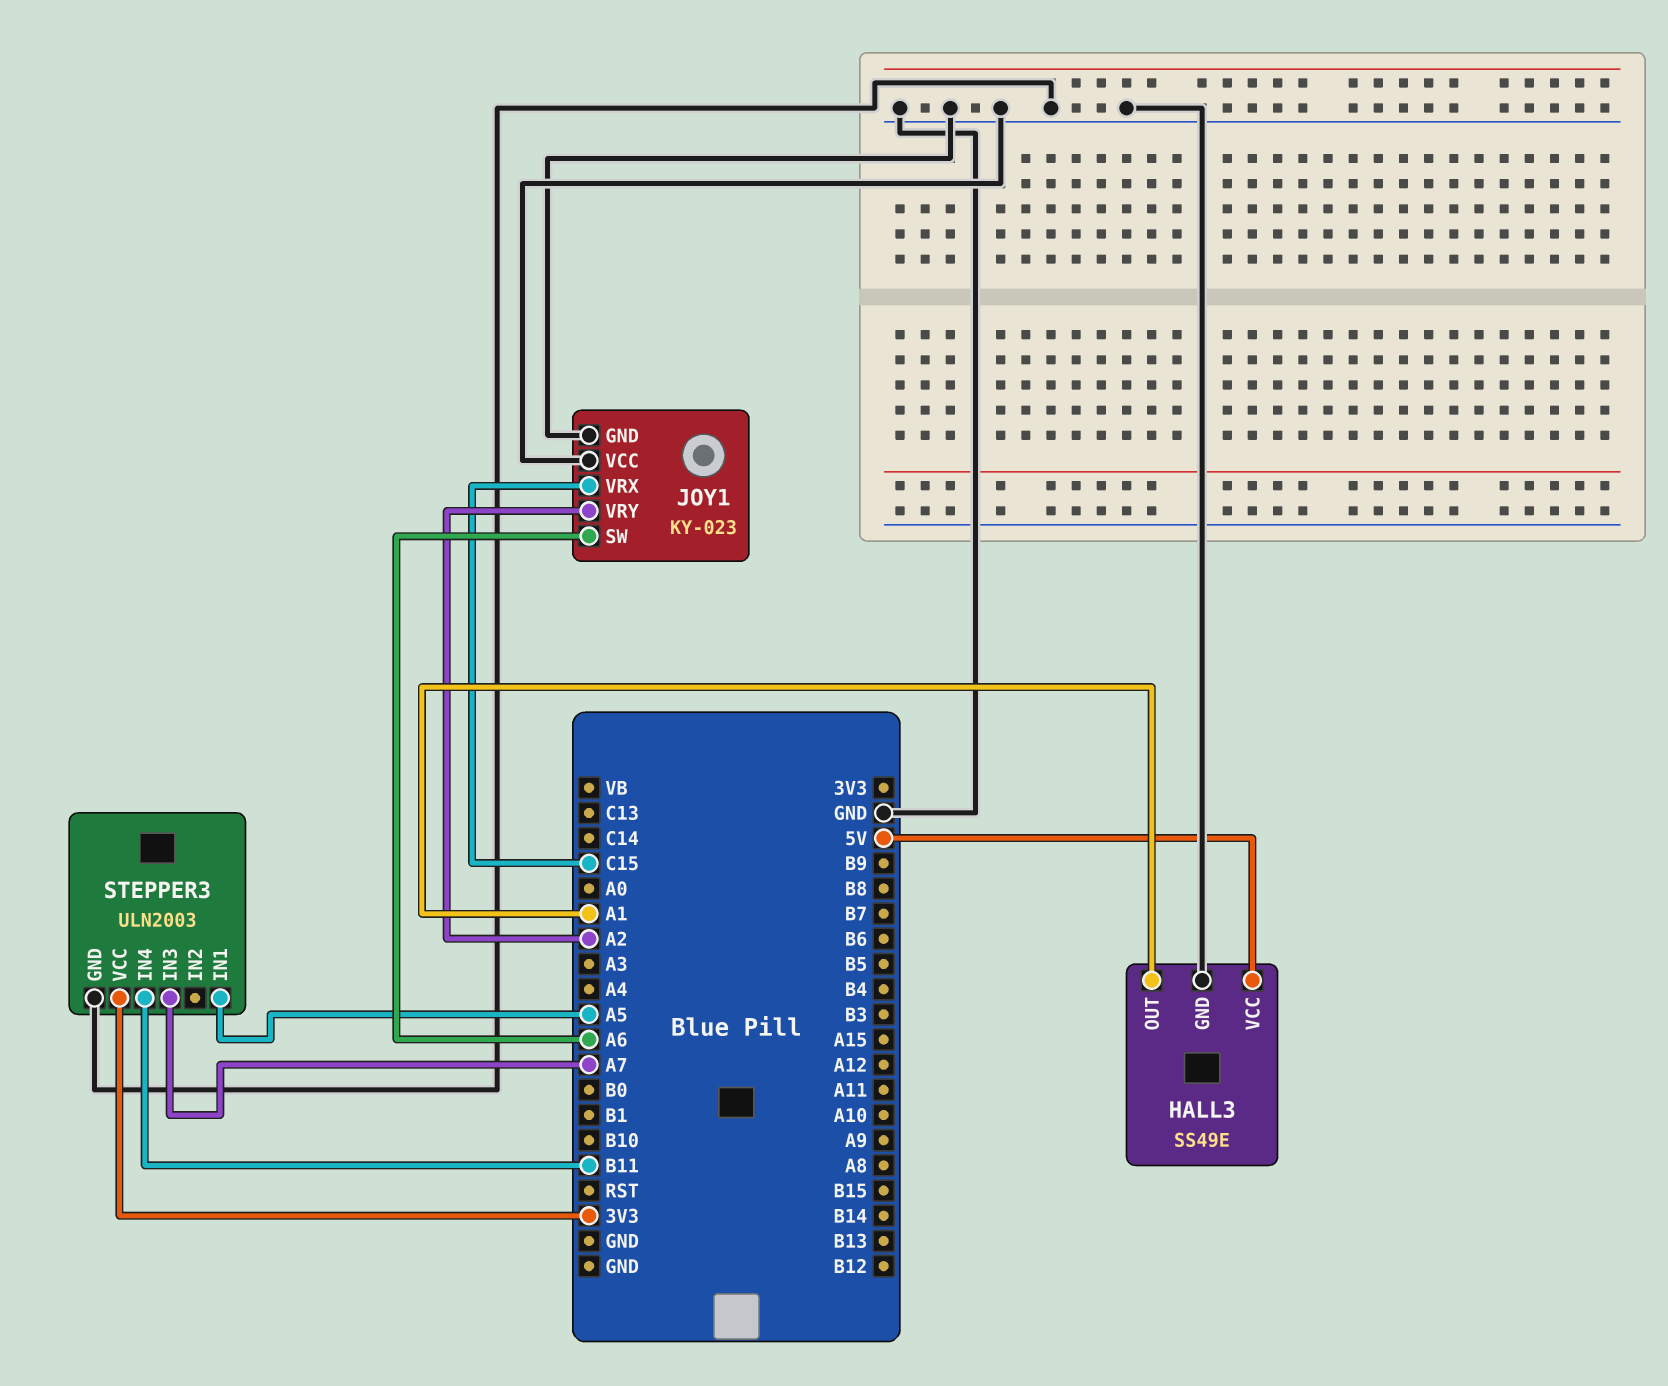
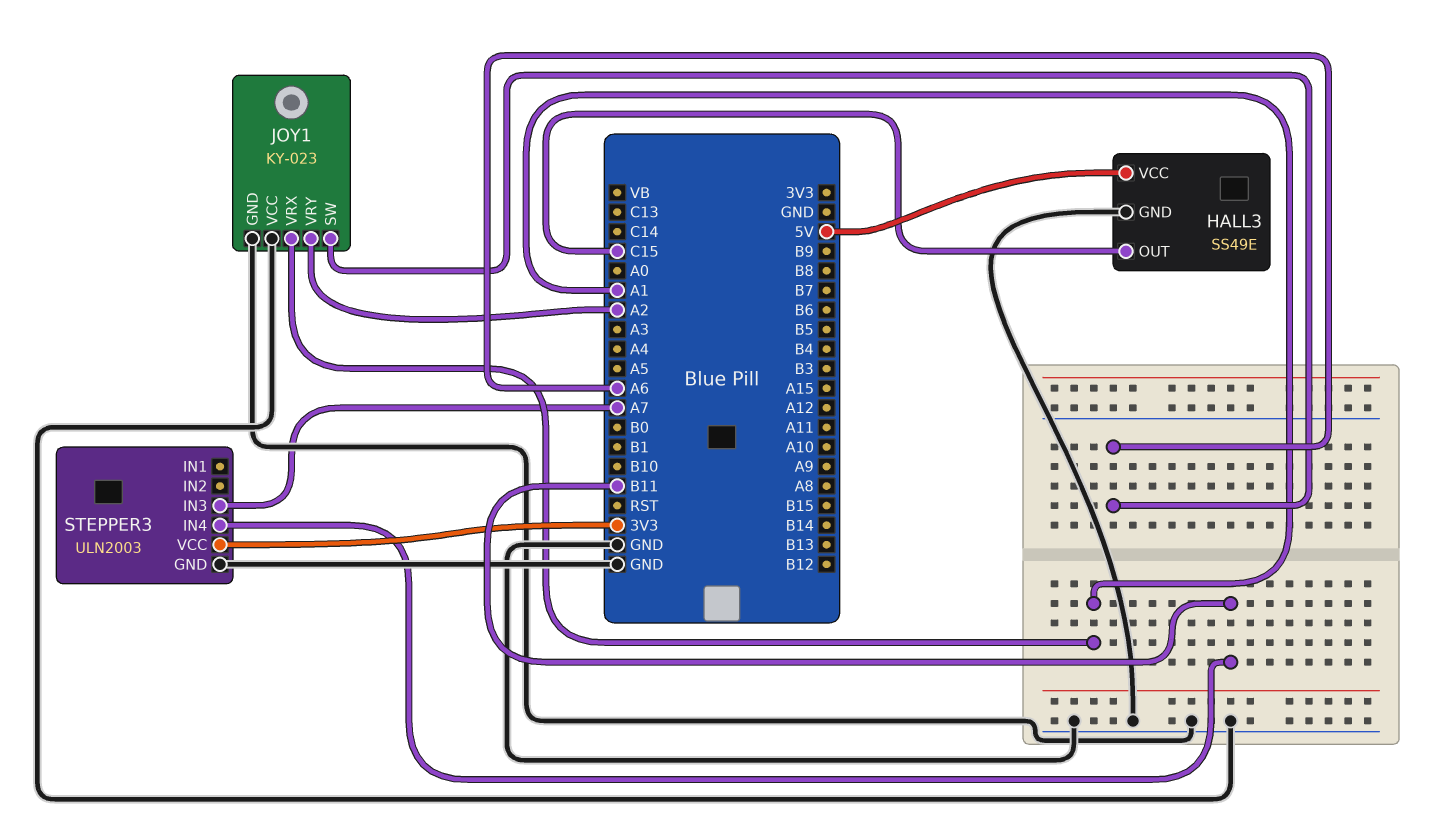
HALL3 pin OUT: A1 -> C15
JOY1 pin VRX: C15 -> A1
STEPPER3 pin IN1: A5 -> none

